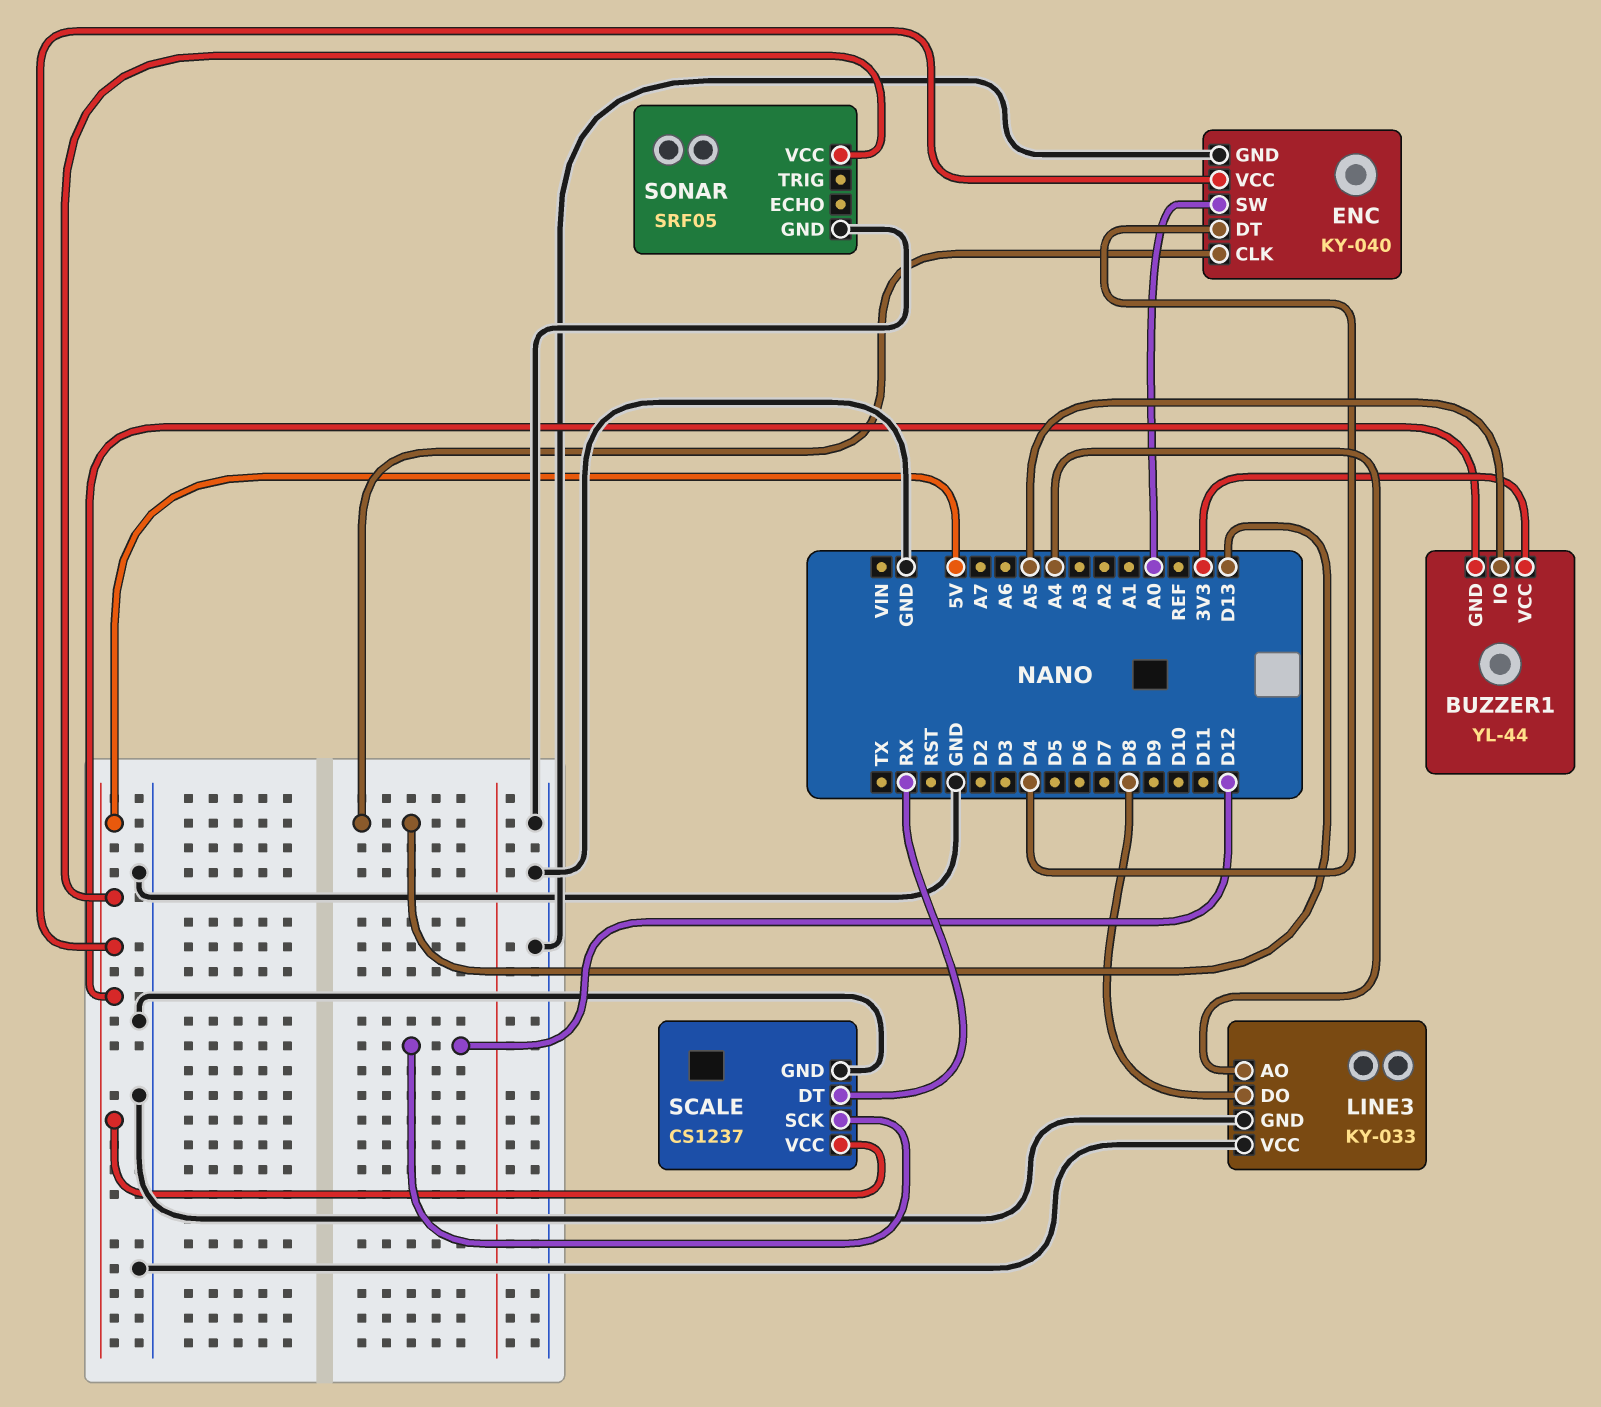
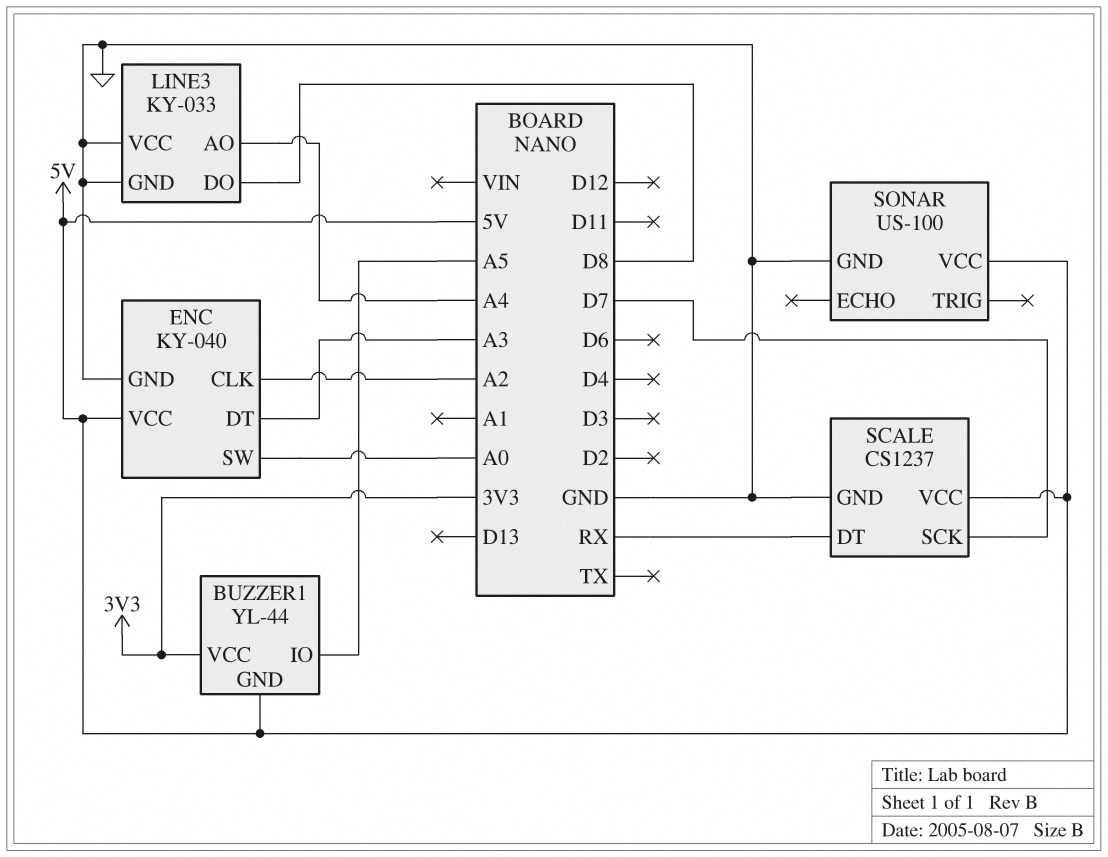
ENC pin CLK: D13 -> A2
ENC pin DT: D4 -> A3
SCALE pin SCK: D12 -> D7
SONAR: SRF05 -> US-100

